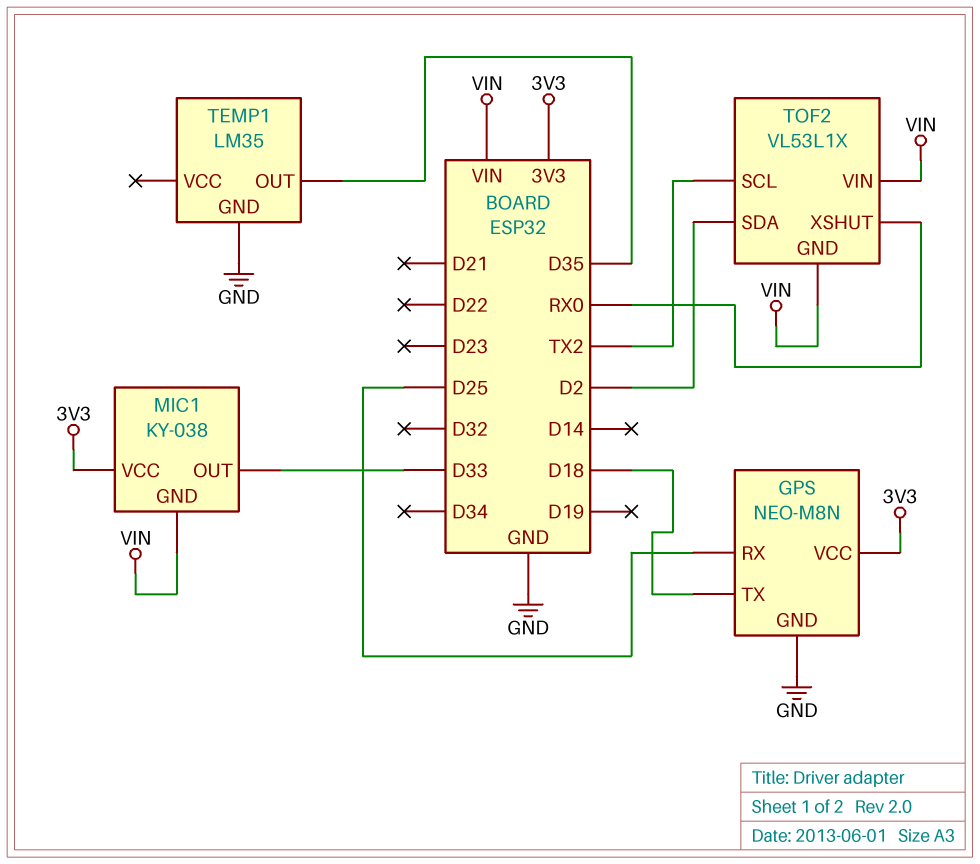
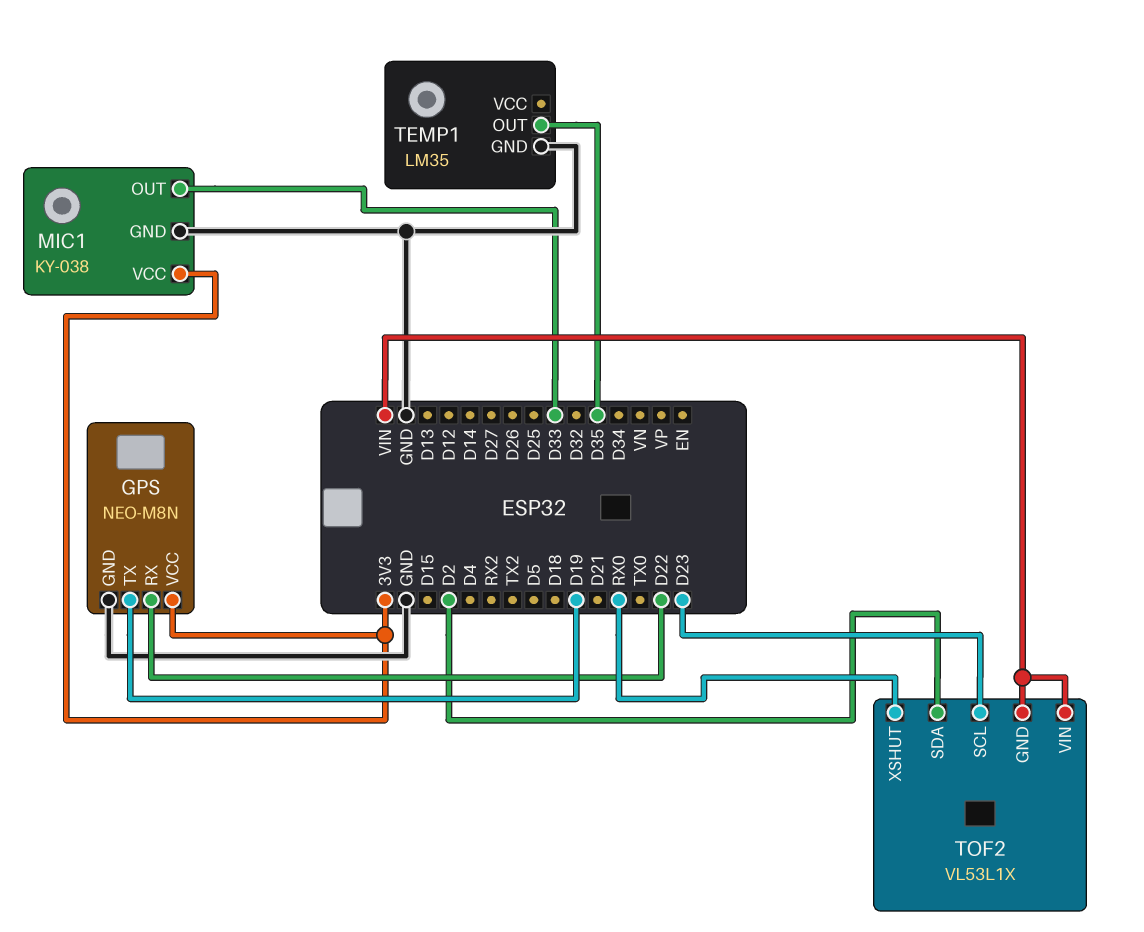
GPS pin RX: D25 -> D22
GPS pin TX: D18 -> D19
MIC1 pin GND: VIN -> GND
TOF2 pin SCL: TX2 -> D23

